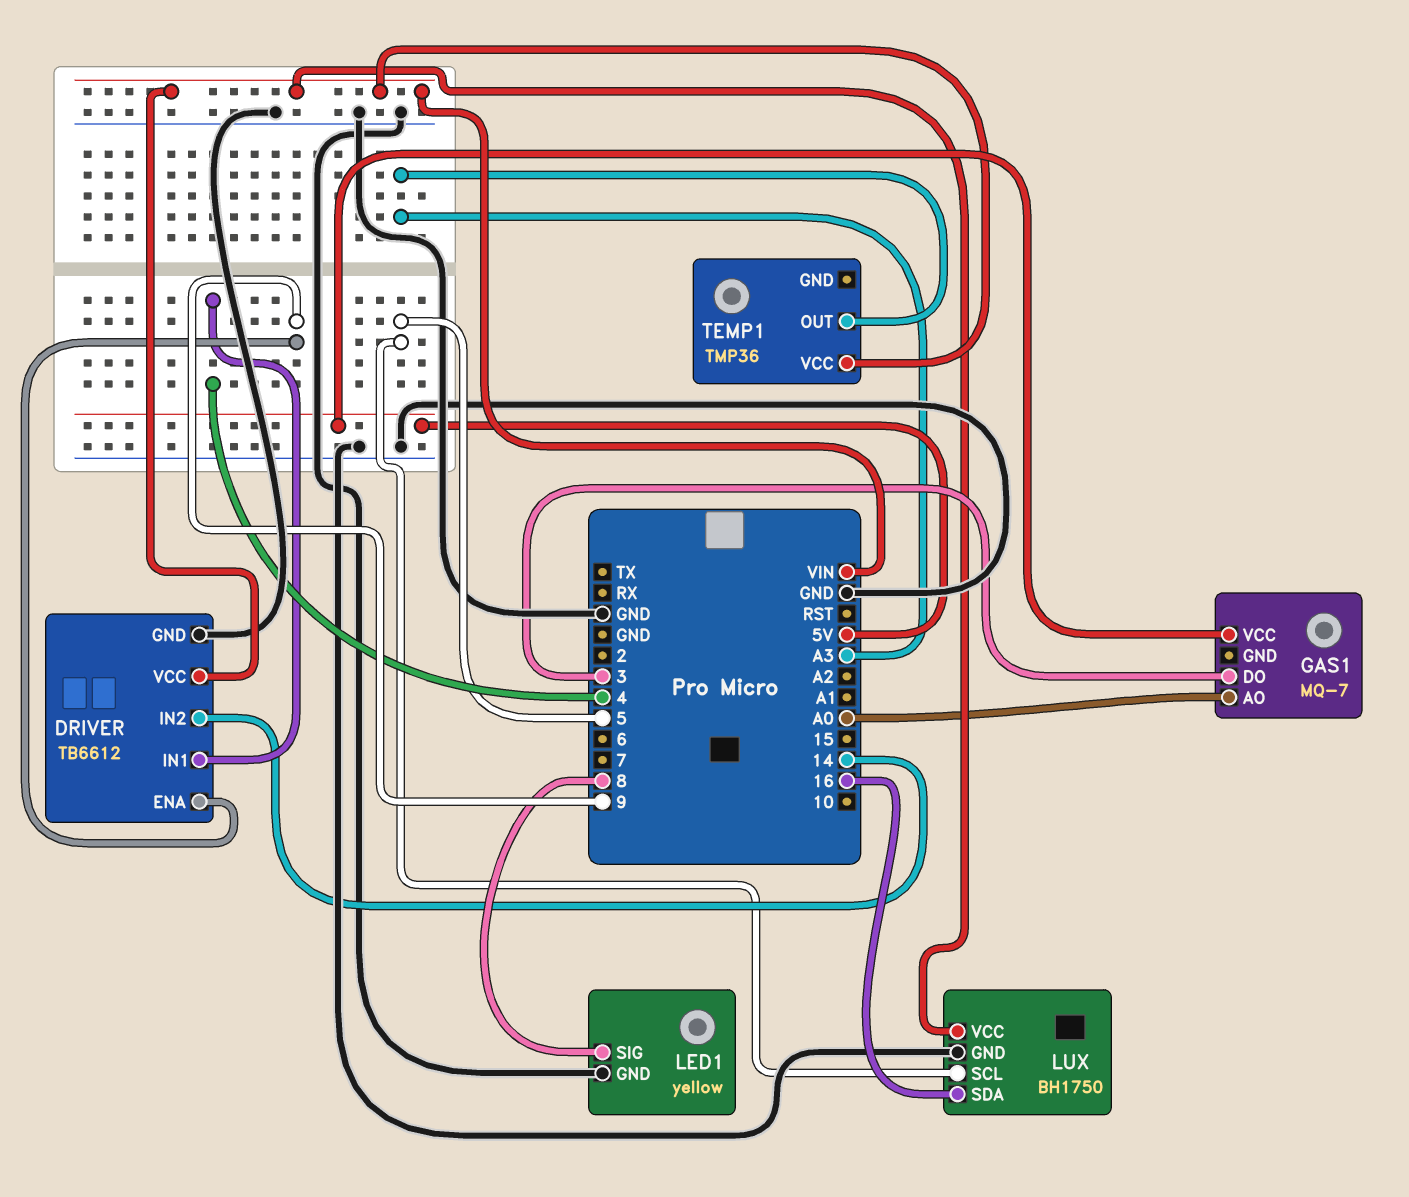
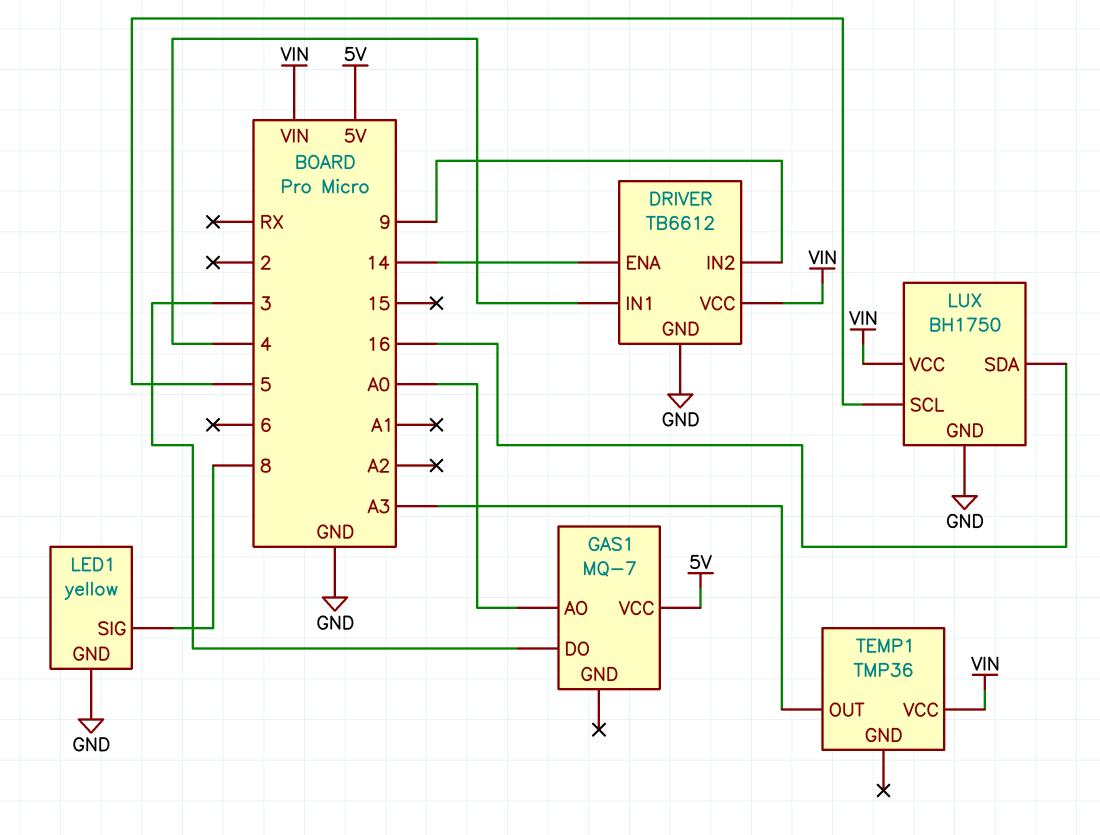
DRIVER pin ENA: 9 -> 14
DRIVER pin IN2: 14 -> 9

